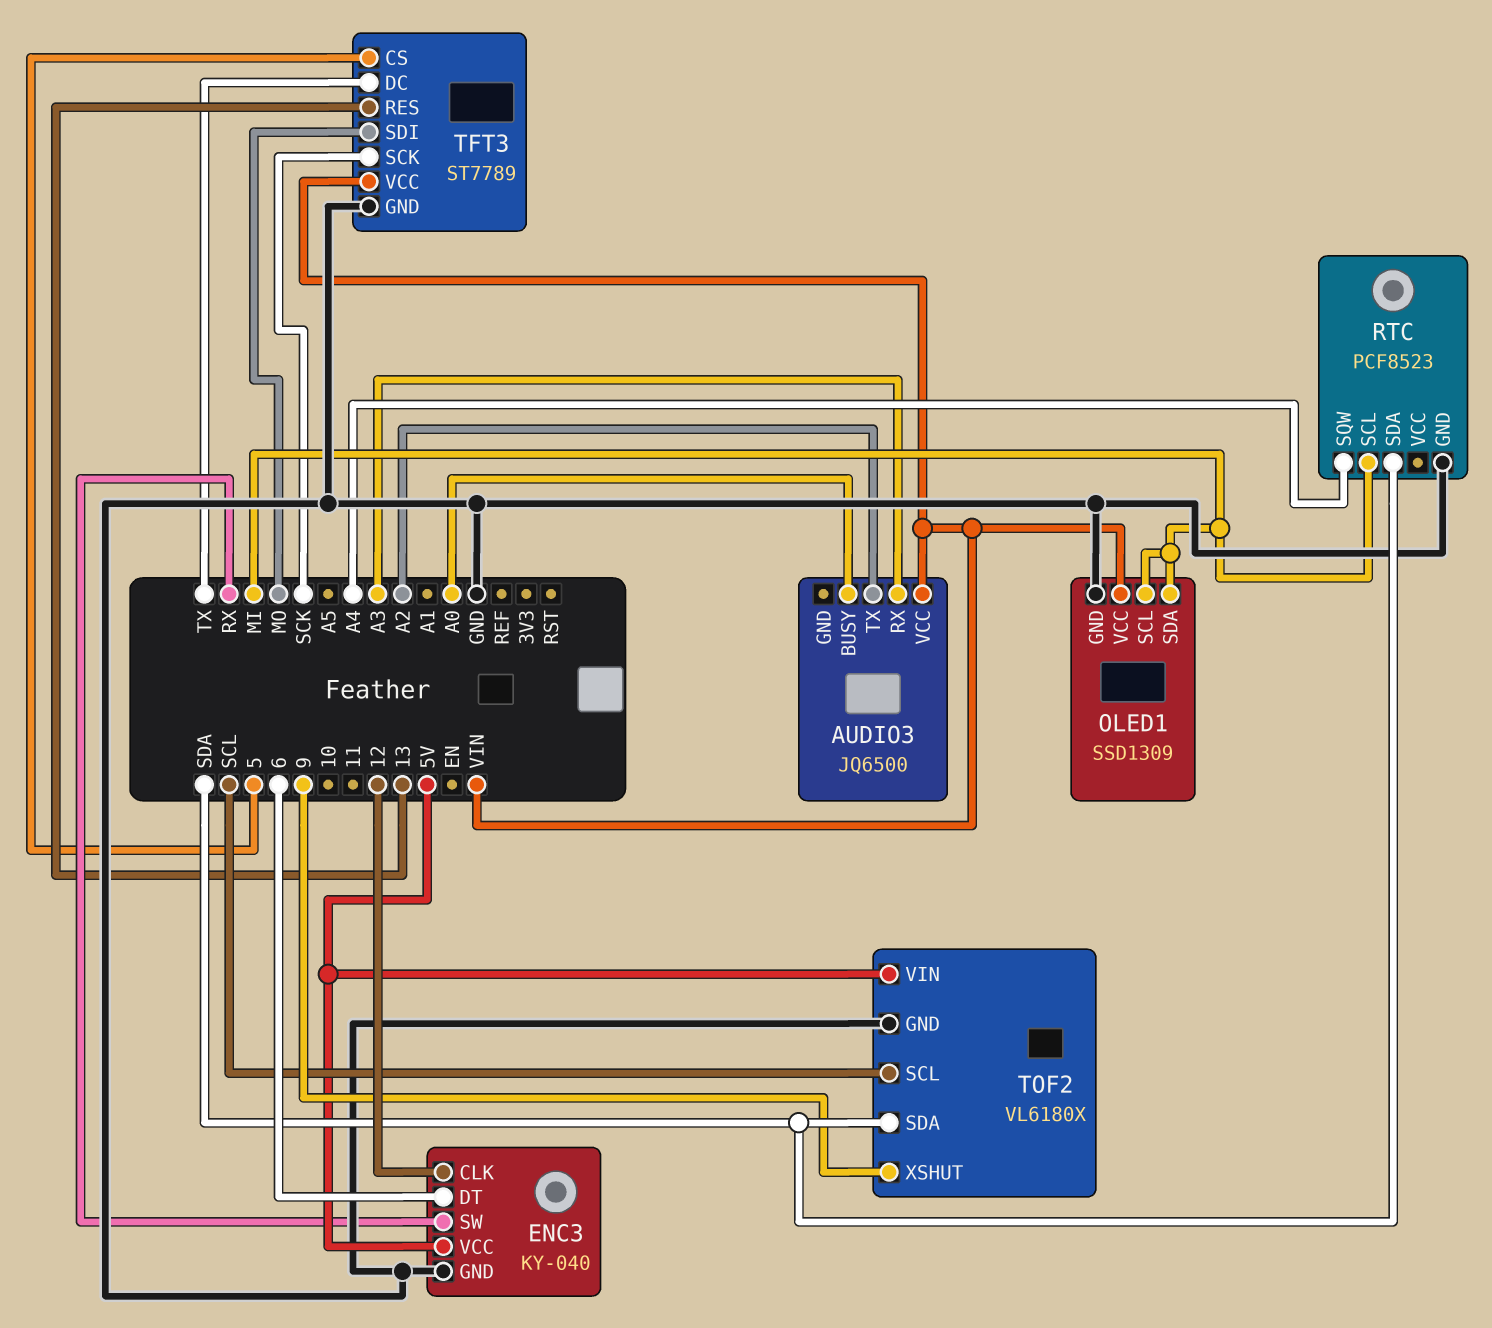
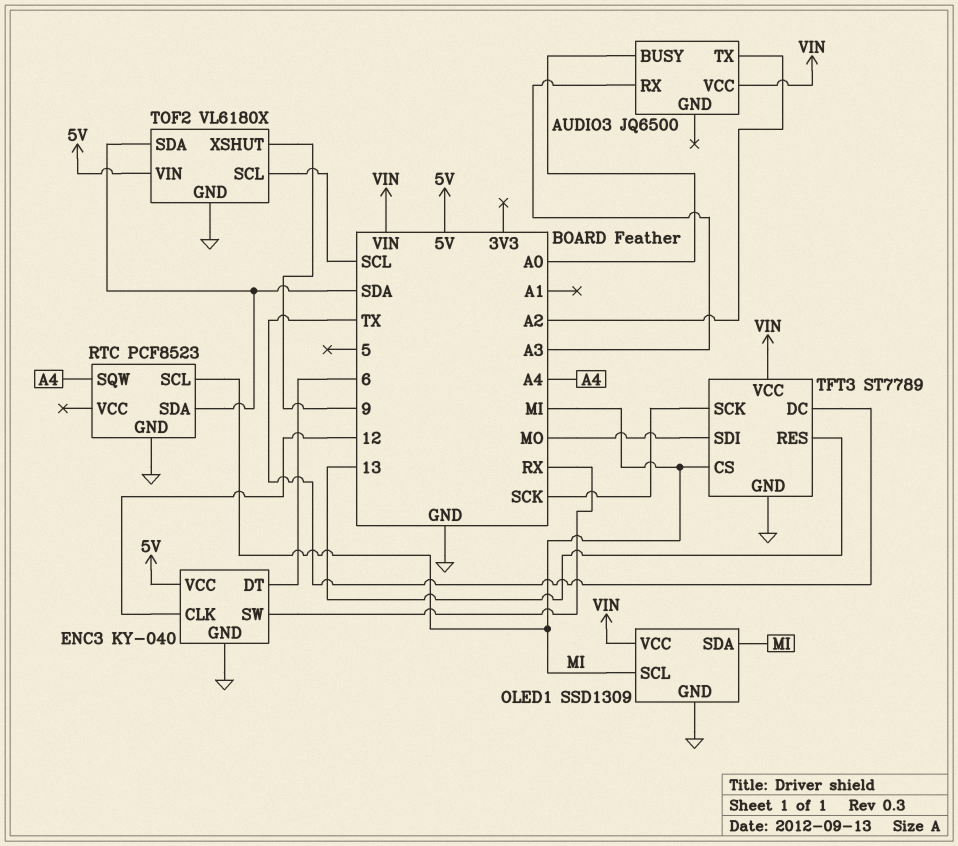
TFT3 pin CS: 5 -> MI

